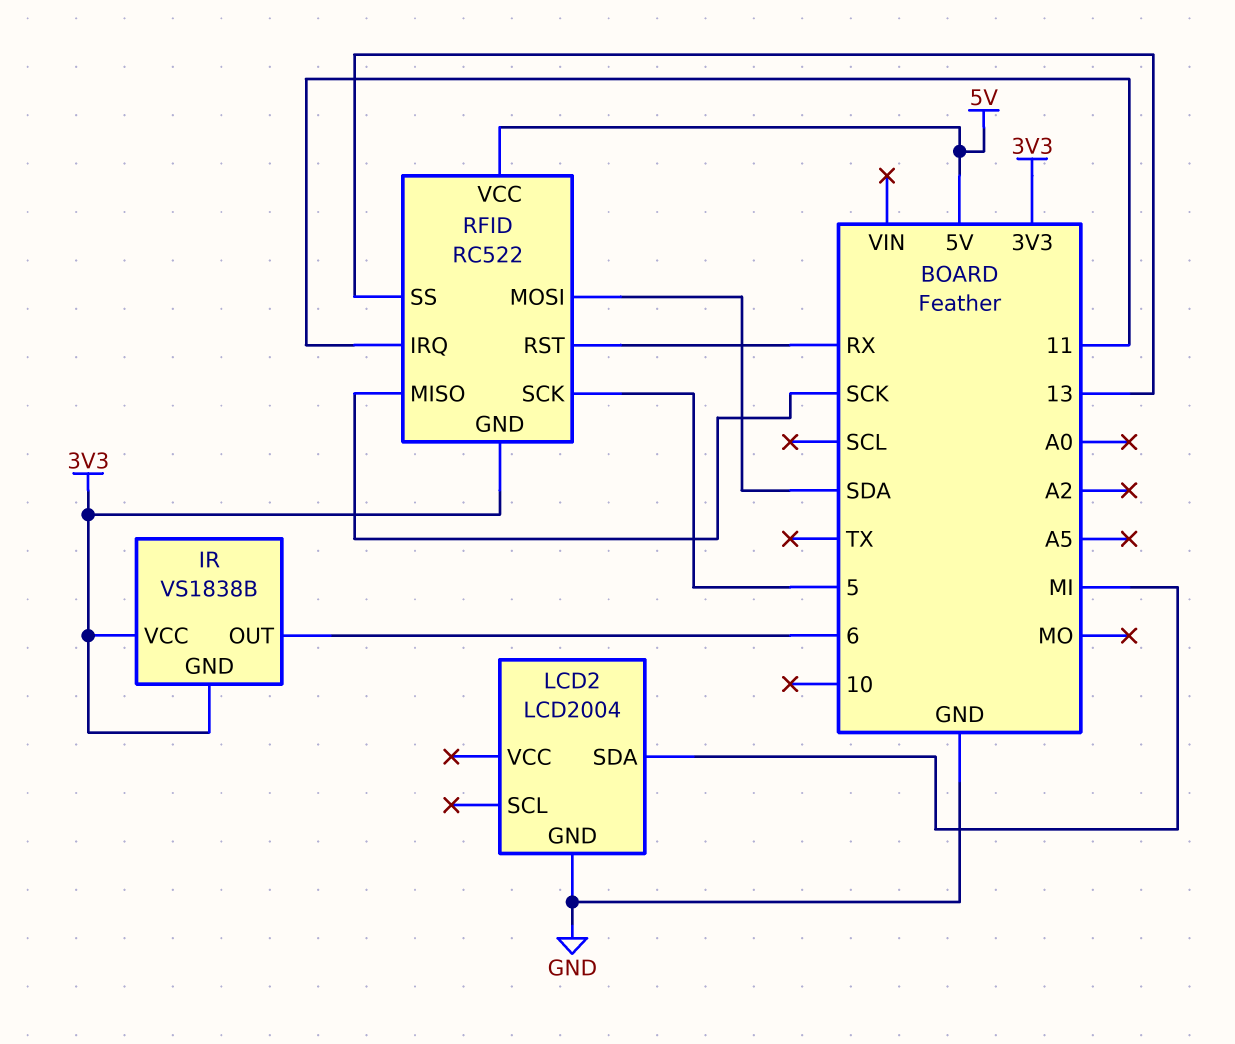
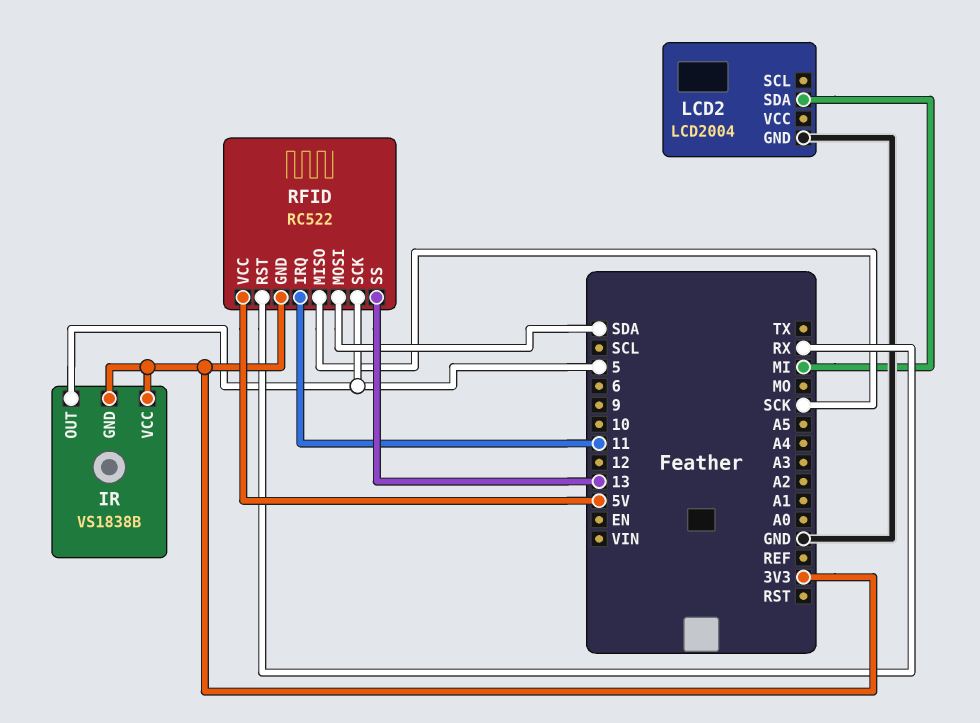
IR pin OUT: 6 -> 5

